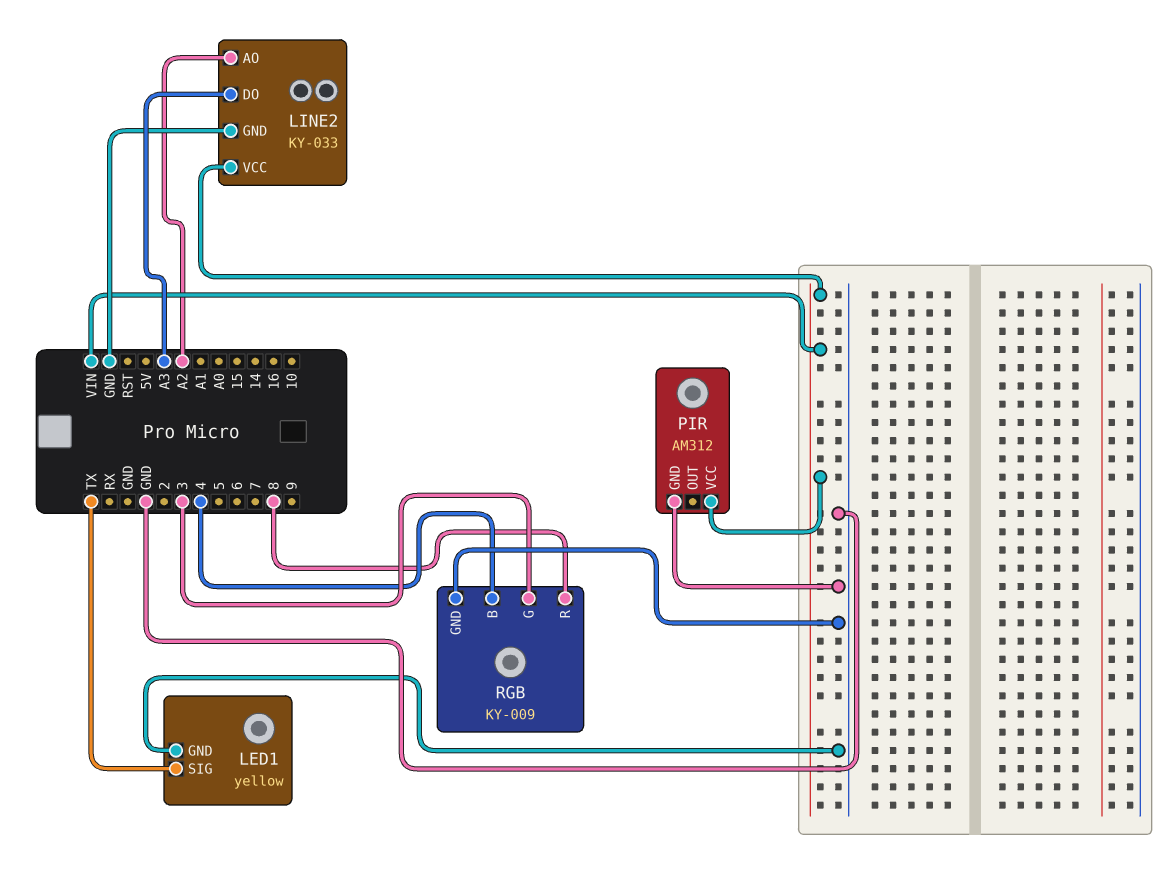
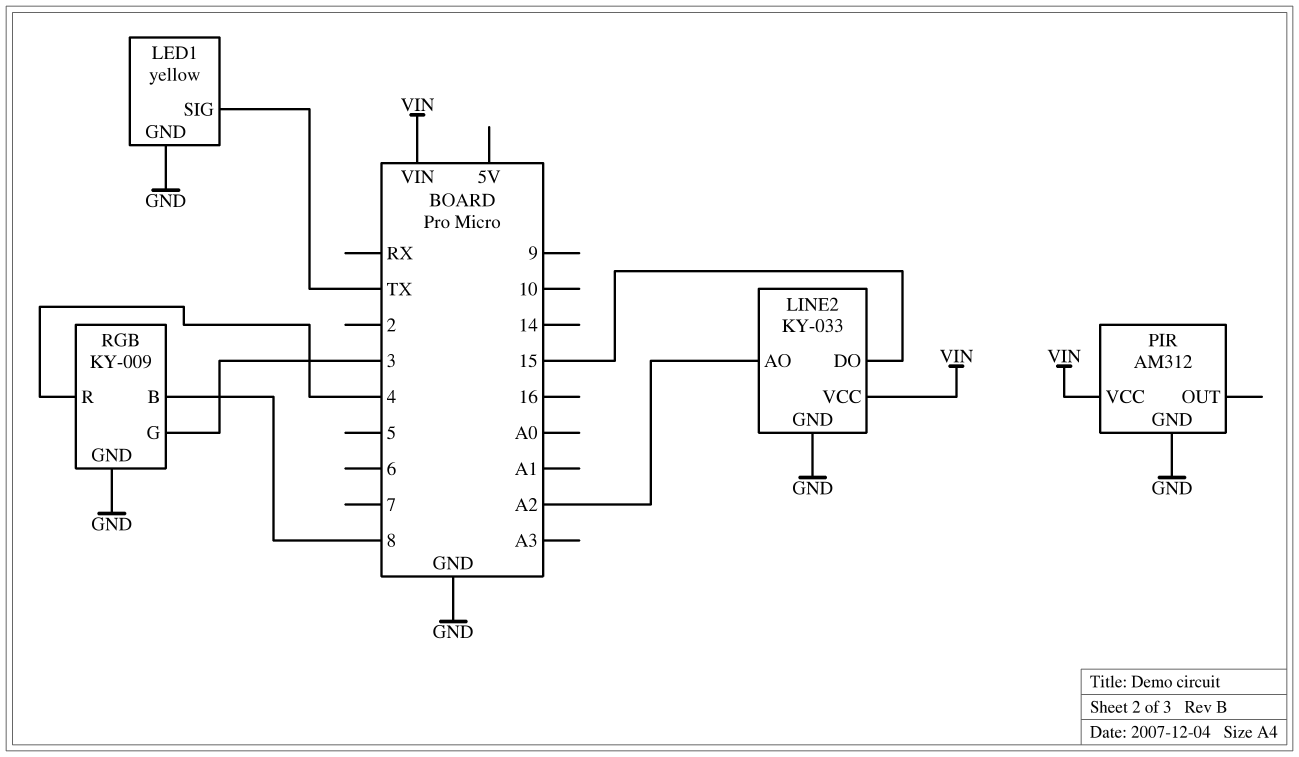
LINE2 pin DO: A3 -> 15
RGB pin B: 4 -> 8
RGB pin R: 8 -> 4

